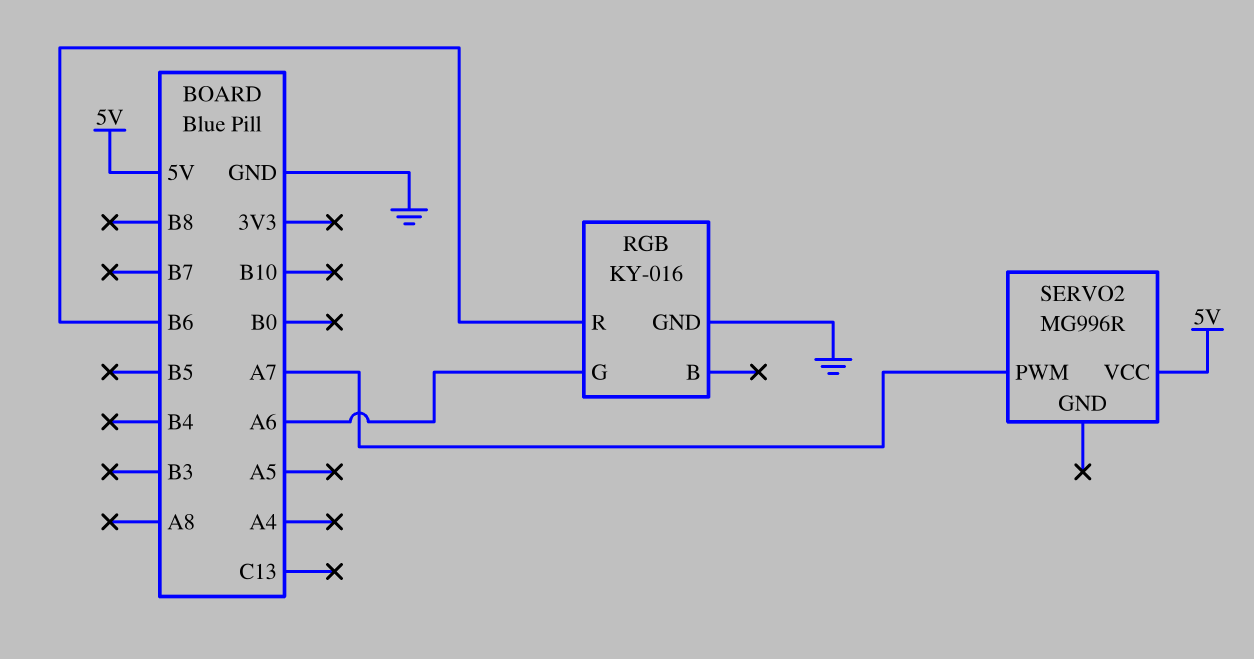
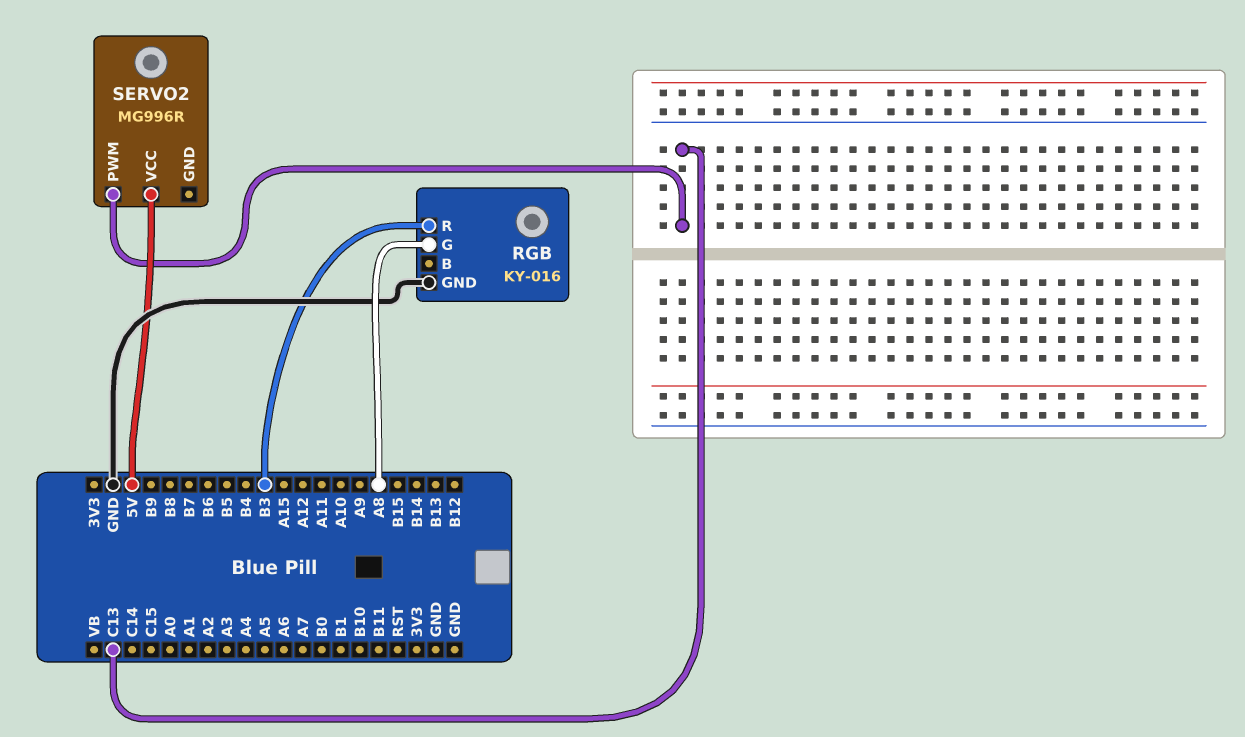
RGB pin G: A6 -> A8
RGB pin R: B6 -> B3
SERVO2 pin PWM: A7 -> C13

